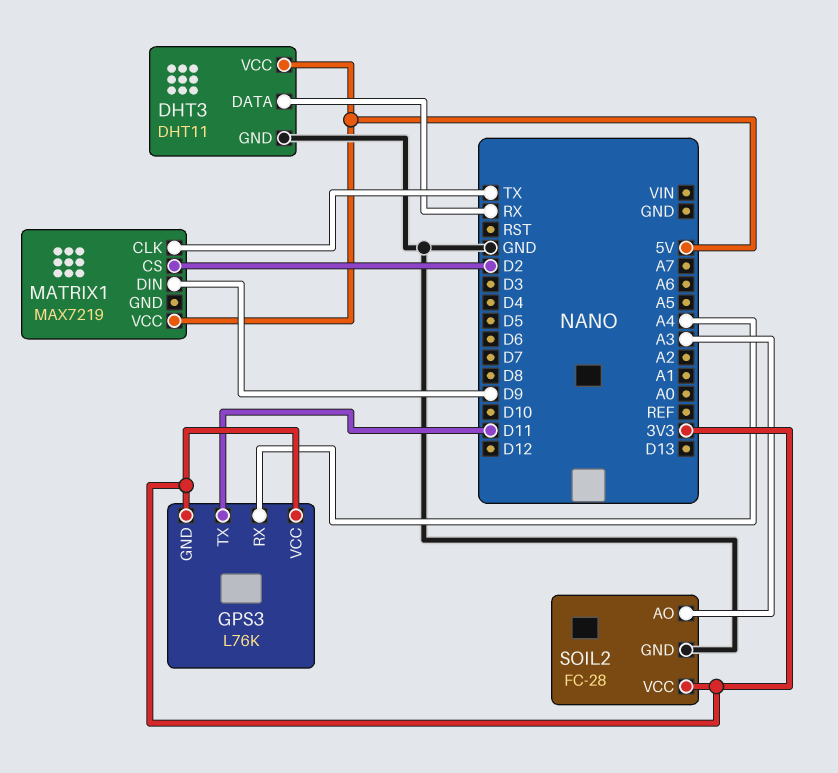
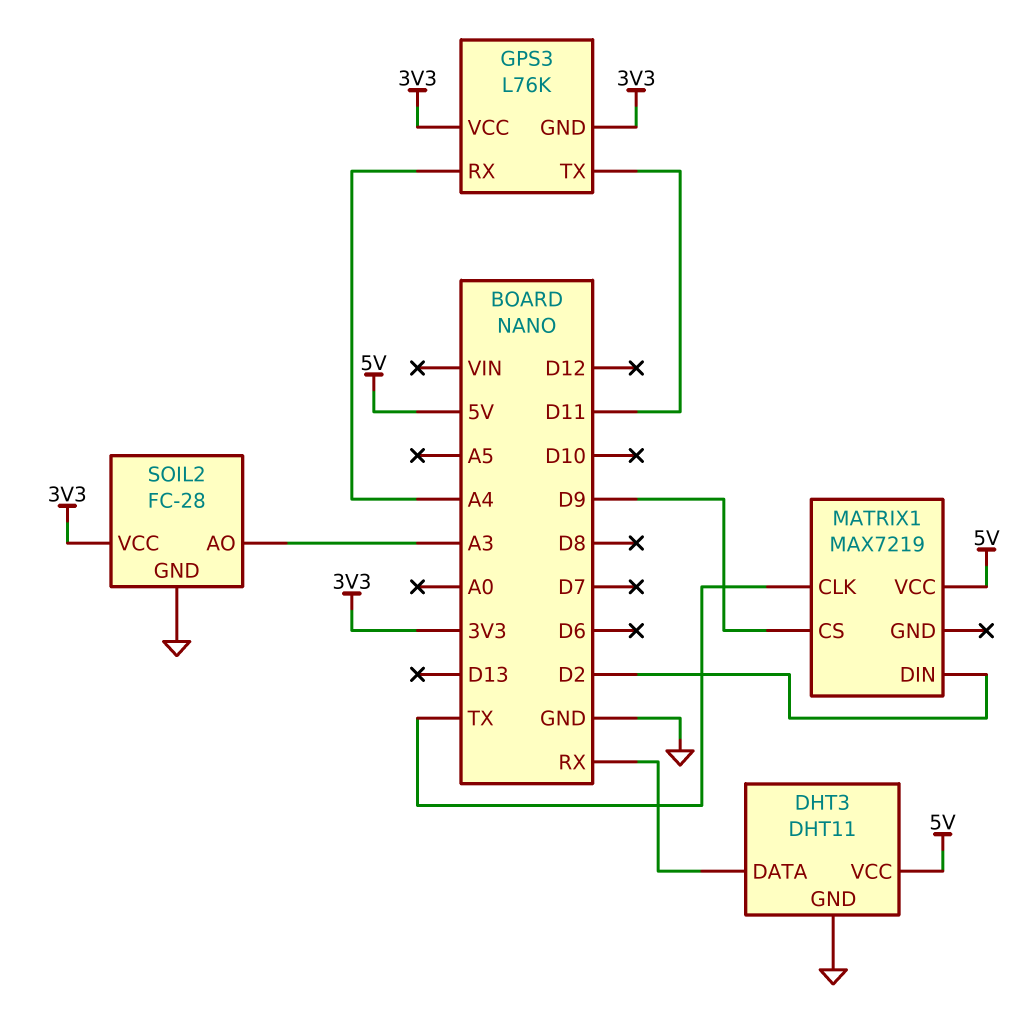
MATRIX1 pin CS: D2 -> D9
MATRIX1 pin DIN: D9 -> D2

